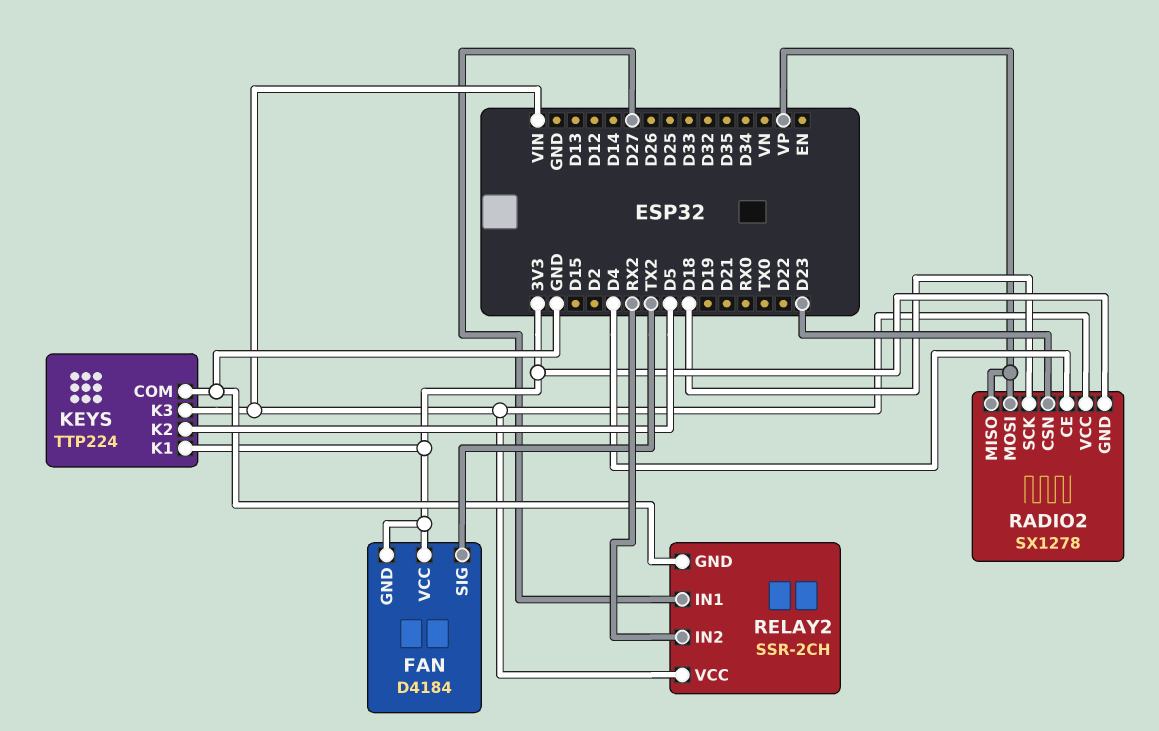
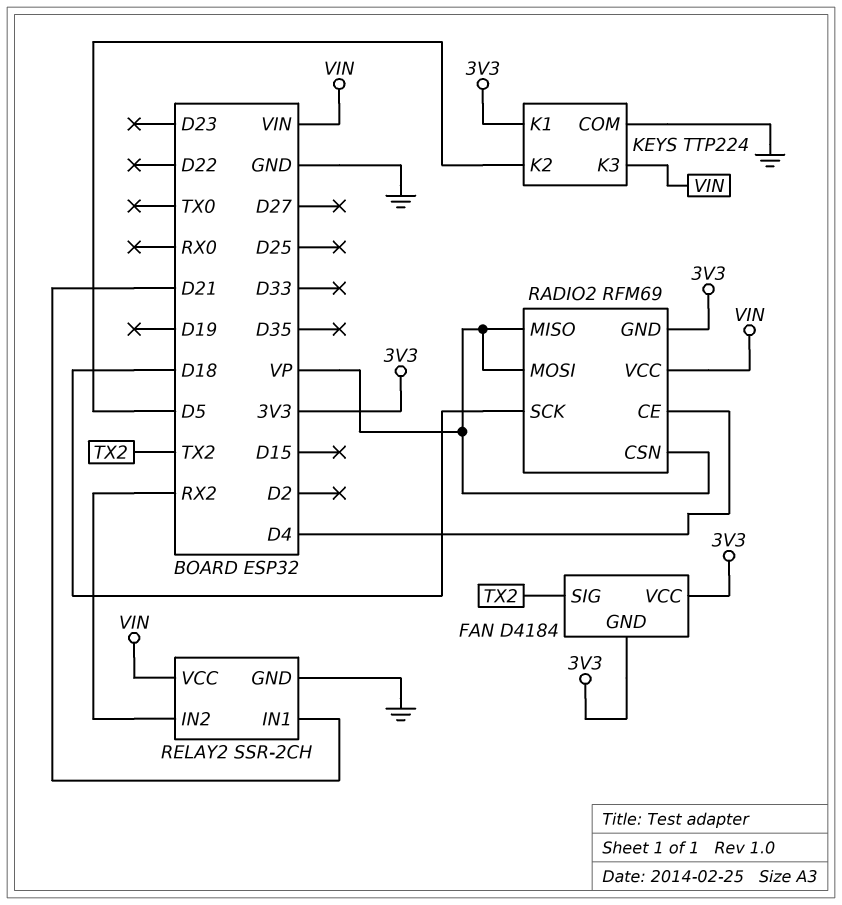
RADIO2: SX1278 -> RFM69
RADIO2 pin CSN: D23 -> VP
RELAY2 pin IN1: D27 -> D21

